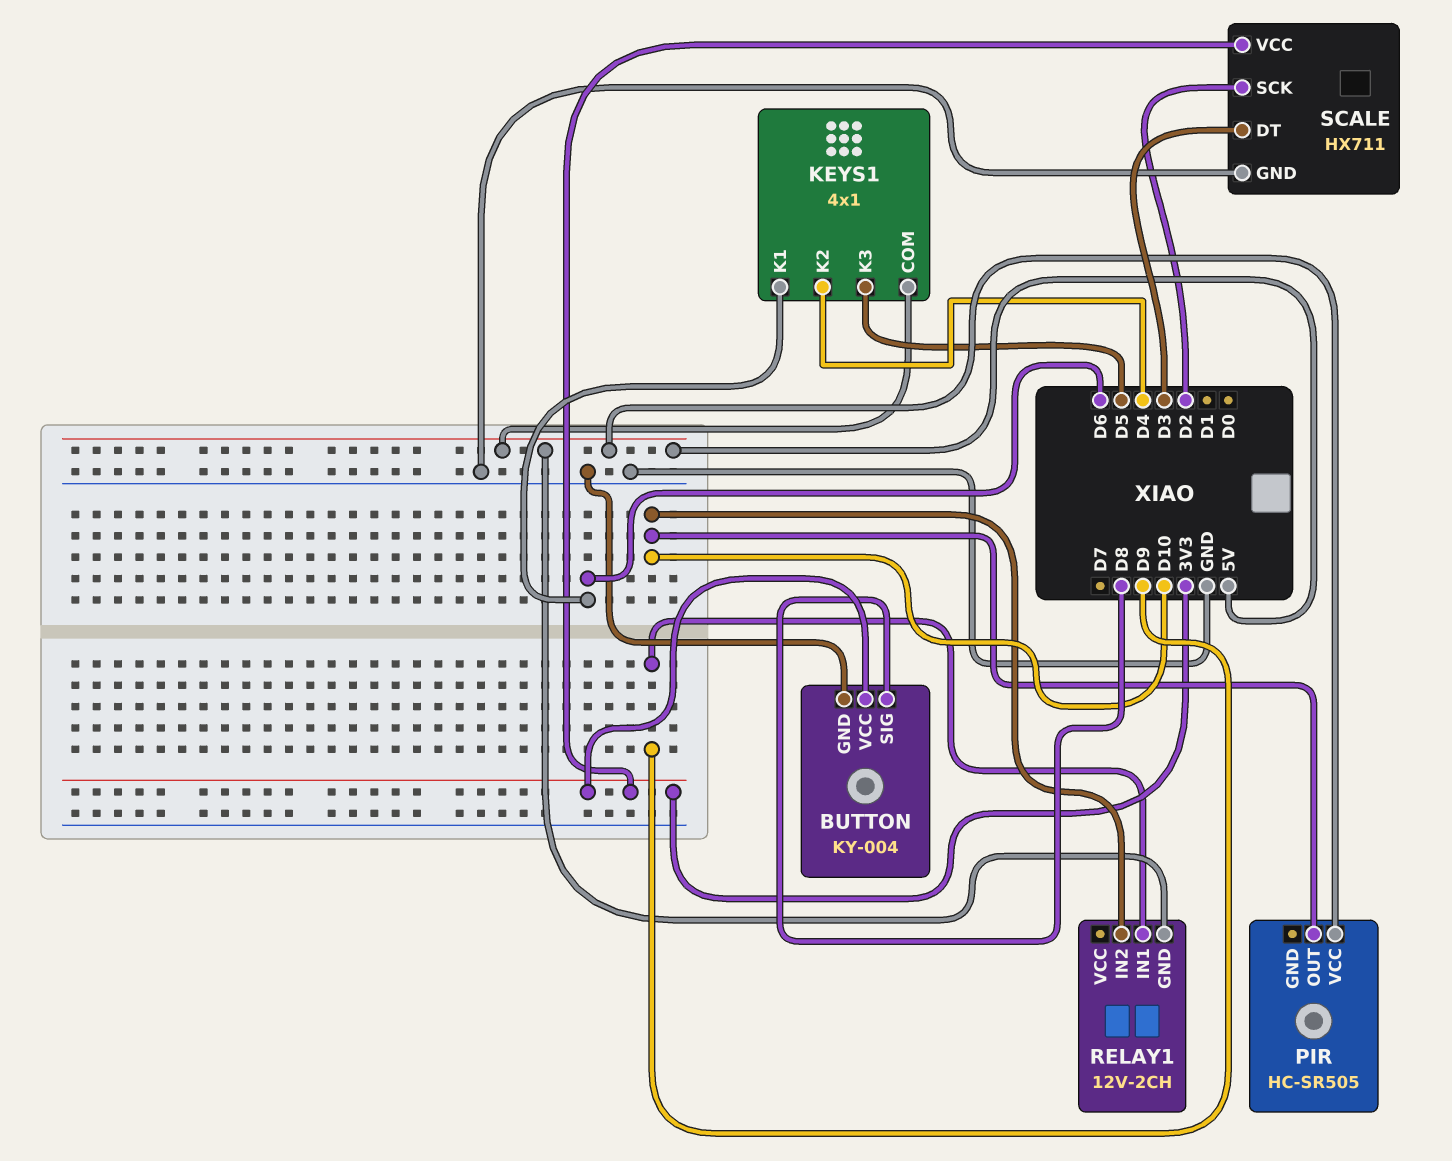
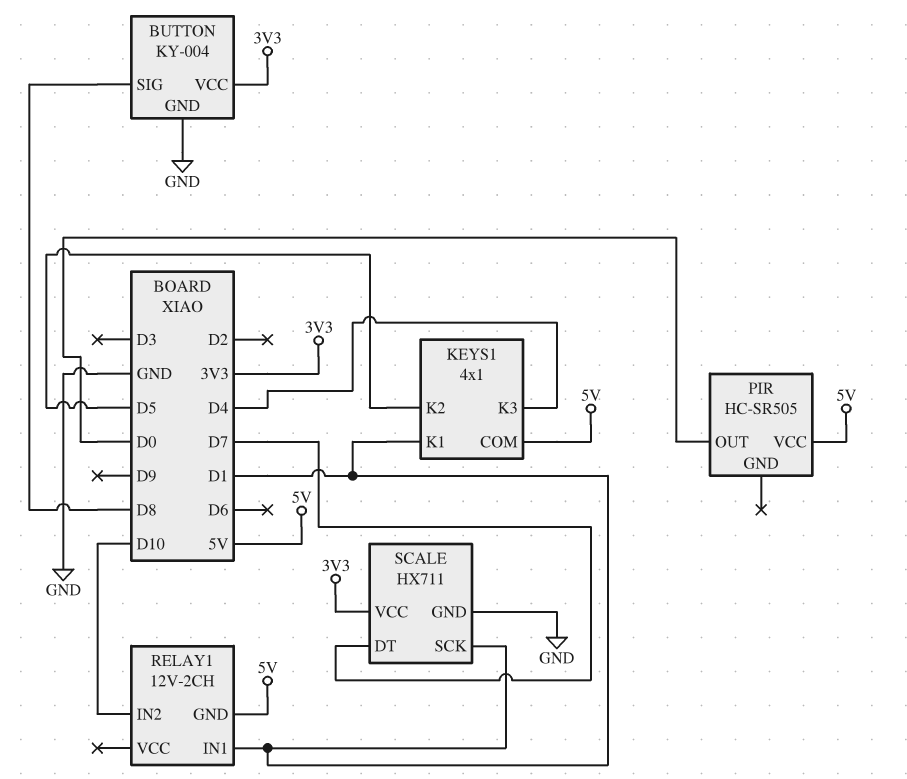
KEYS1 pin K1: D6 -> D1
KEYS1 pin K2: D4 -> D5
KEYS1 pin K3: D5 -> D4
PIR pin OUT: D10 -> D0
RELAY1 pin IN1: D9 -> D1
SCALE pin DT: D3 -> D7
SCALE pin SCK: D2 -> D1

